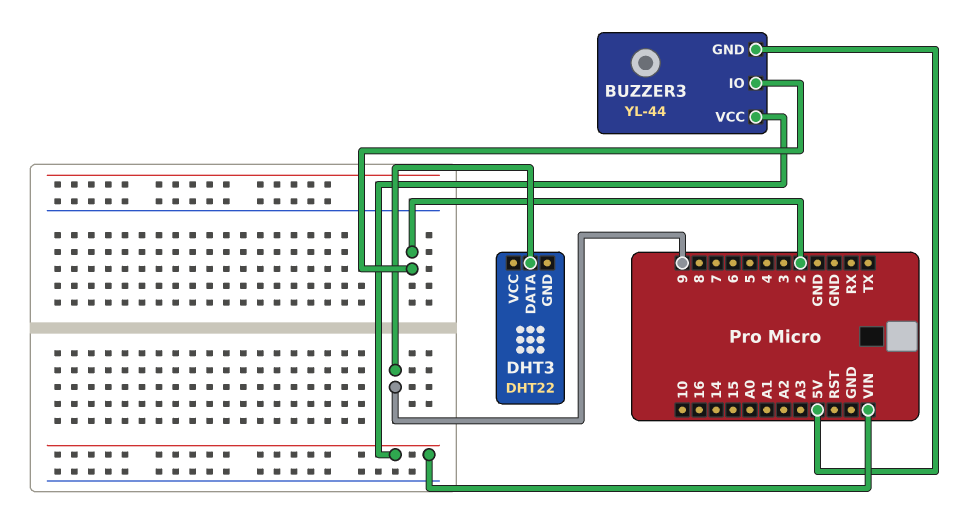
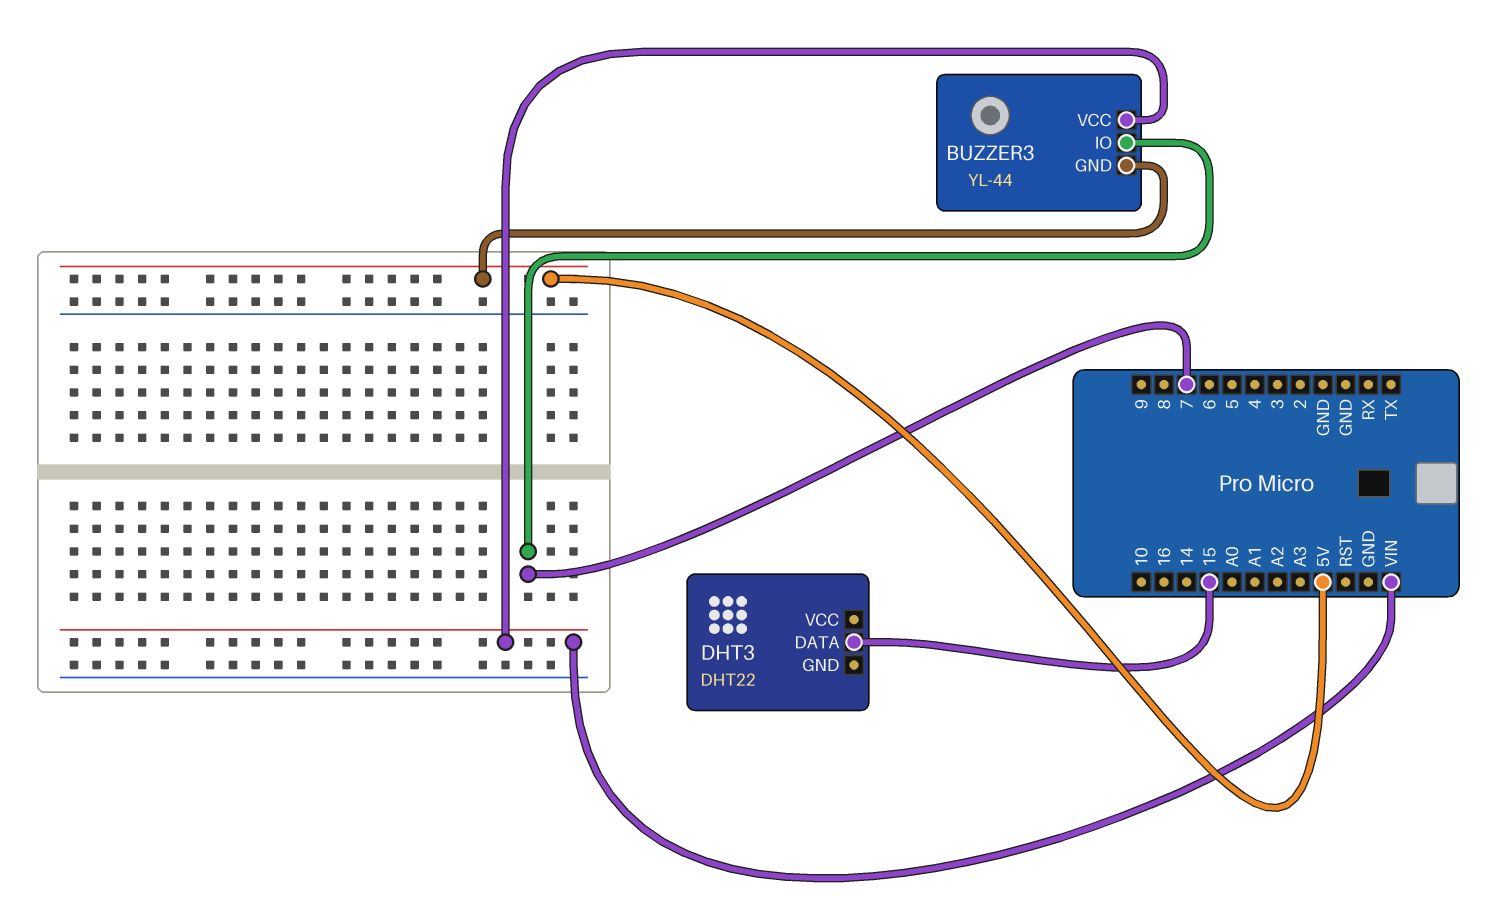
BUZZER3 pin IO: 2 -> 7
DHT3 pin DATA: 9 -> 15

